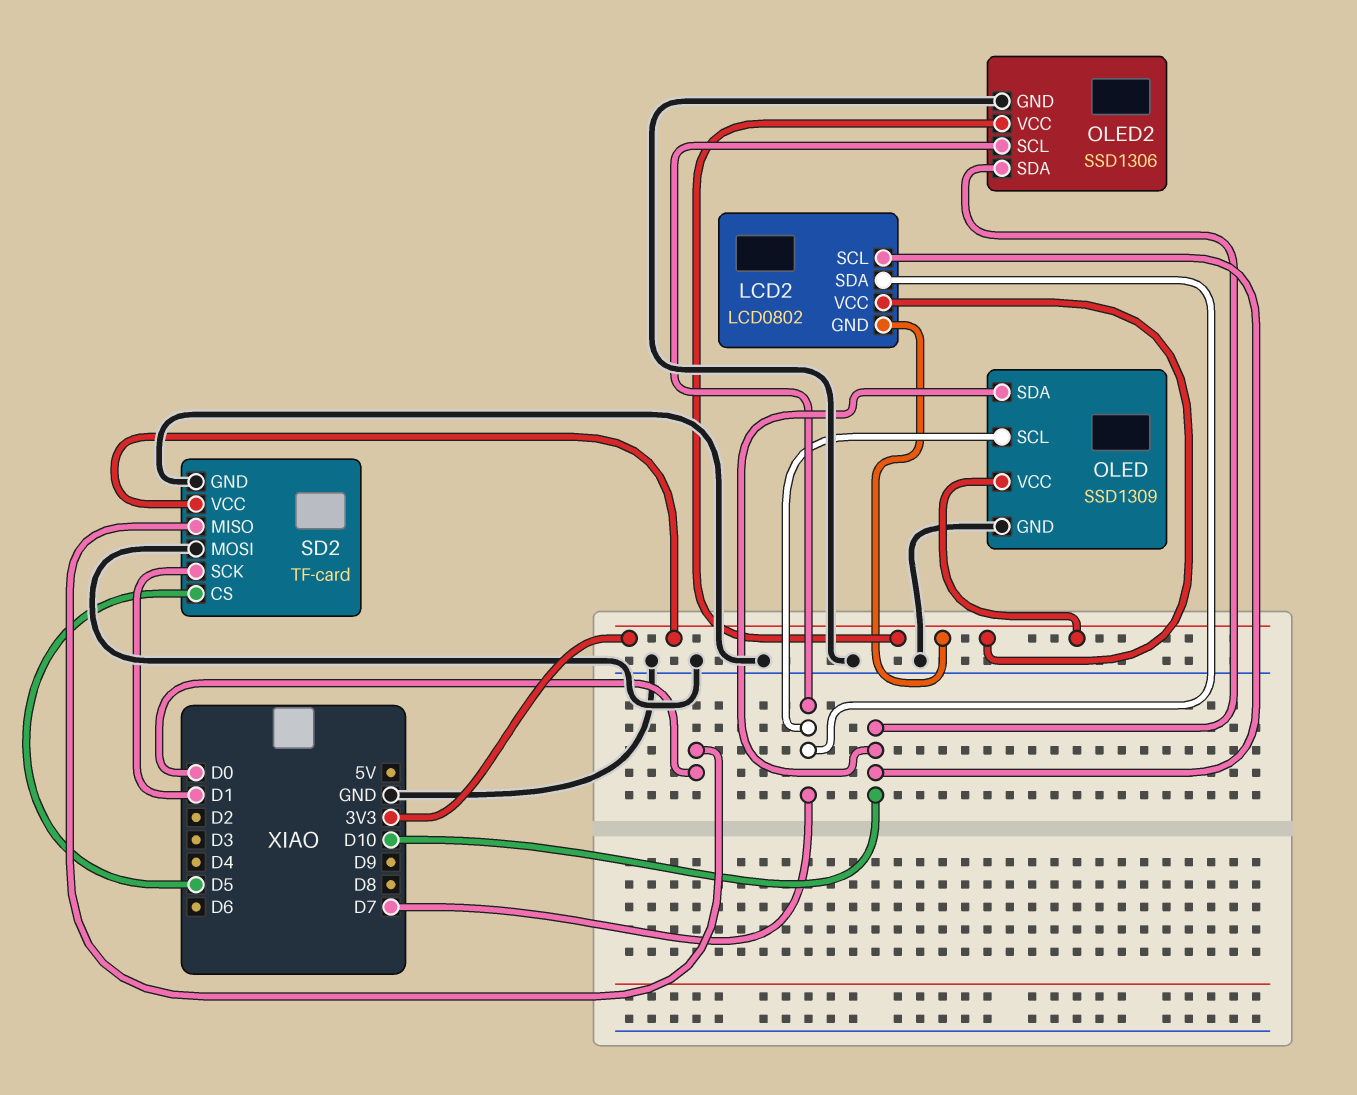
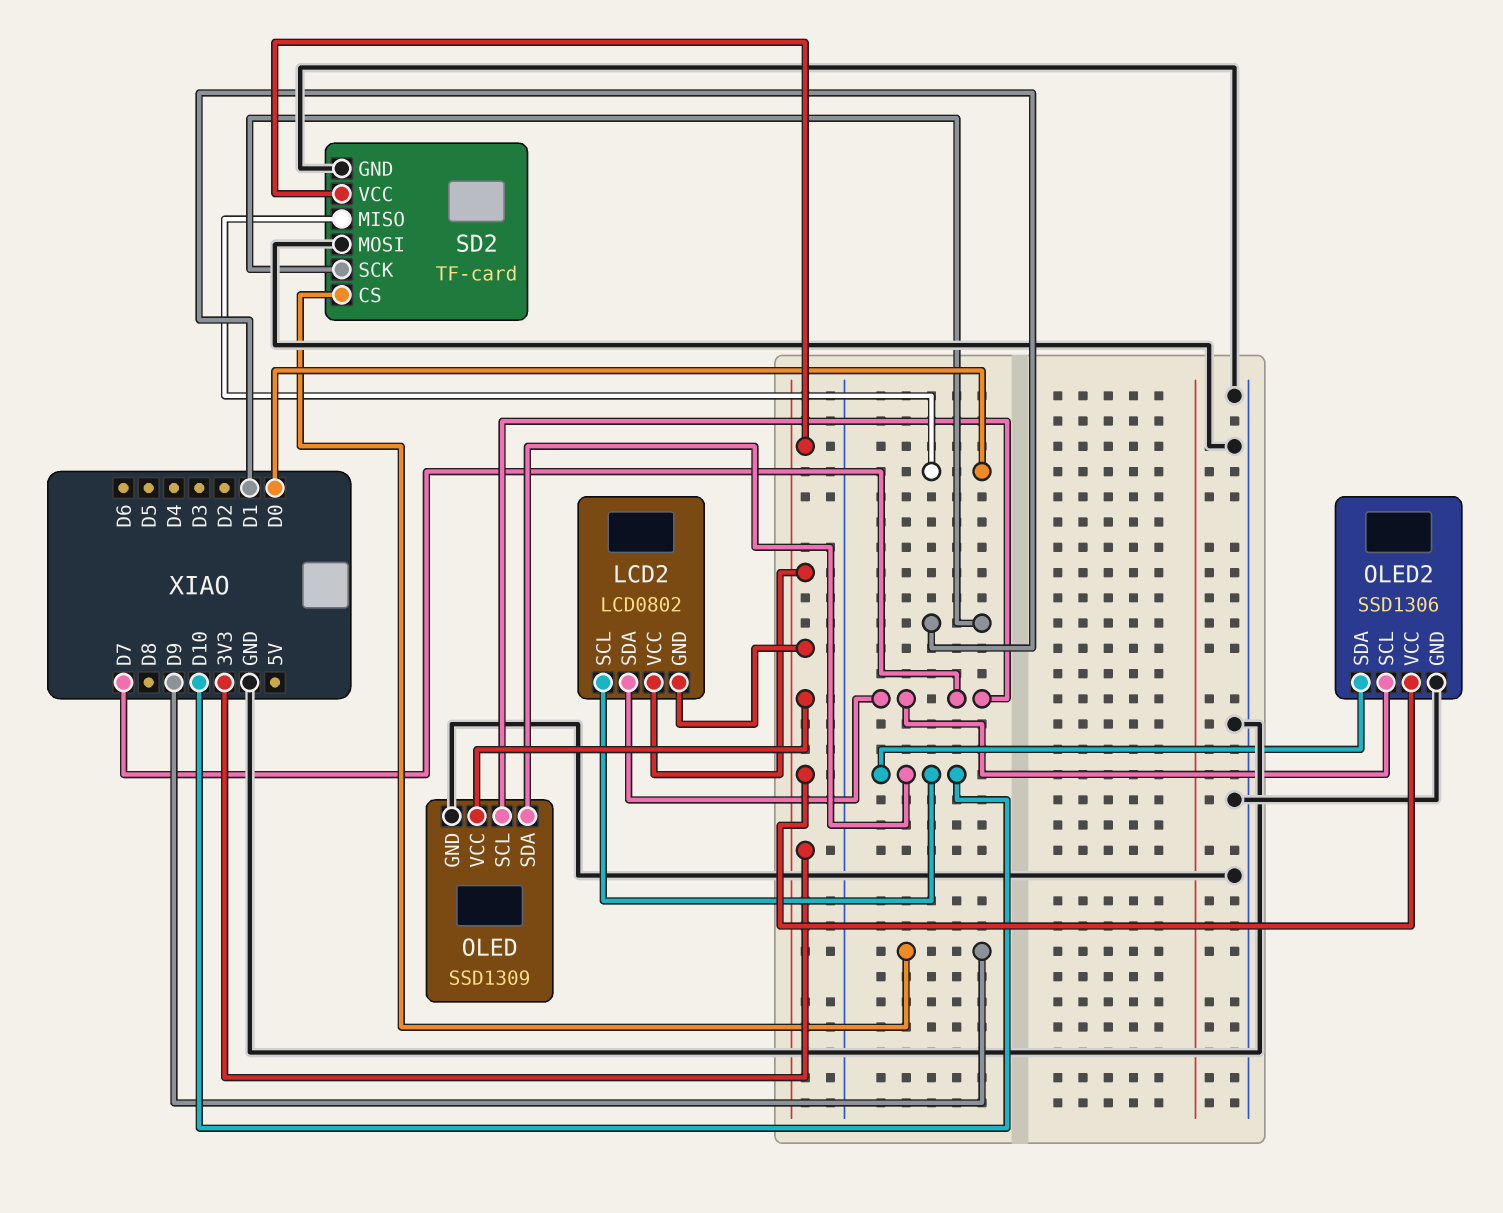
SD2 pin CS: D5 -> D9

